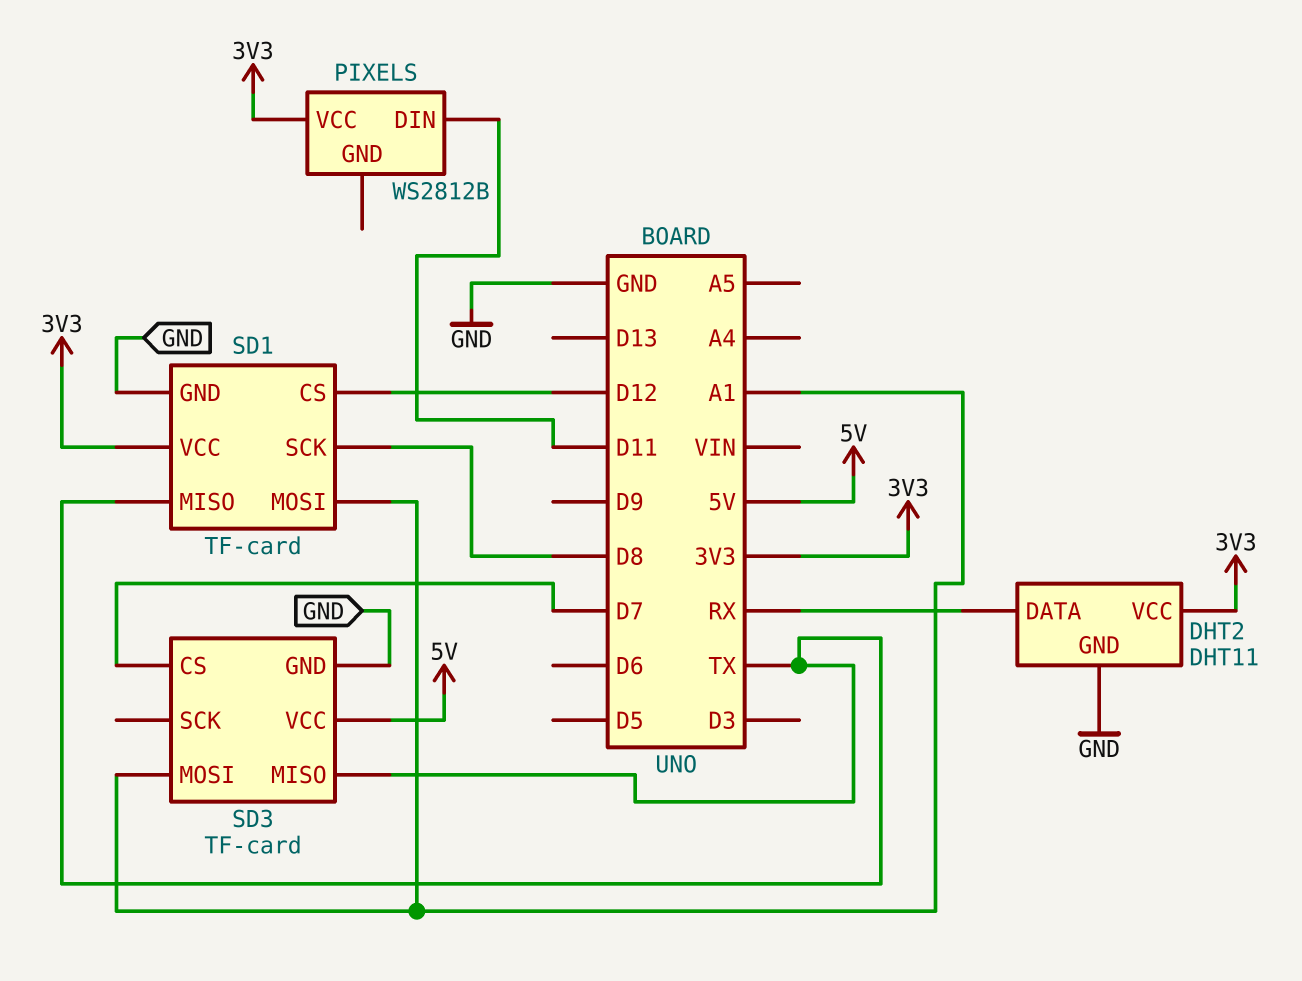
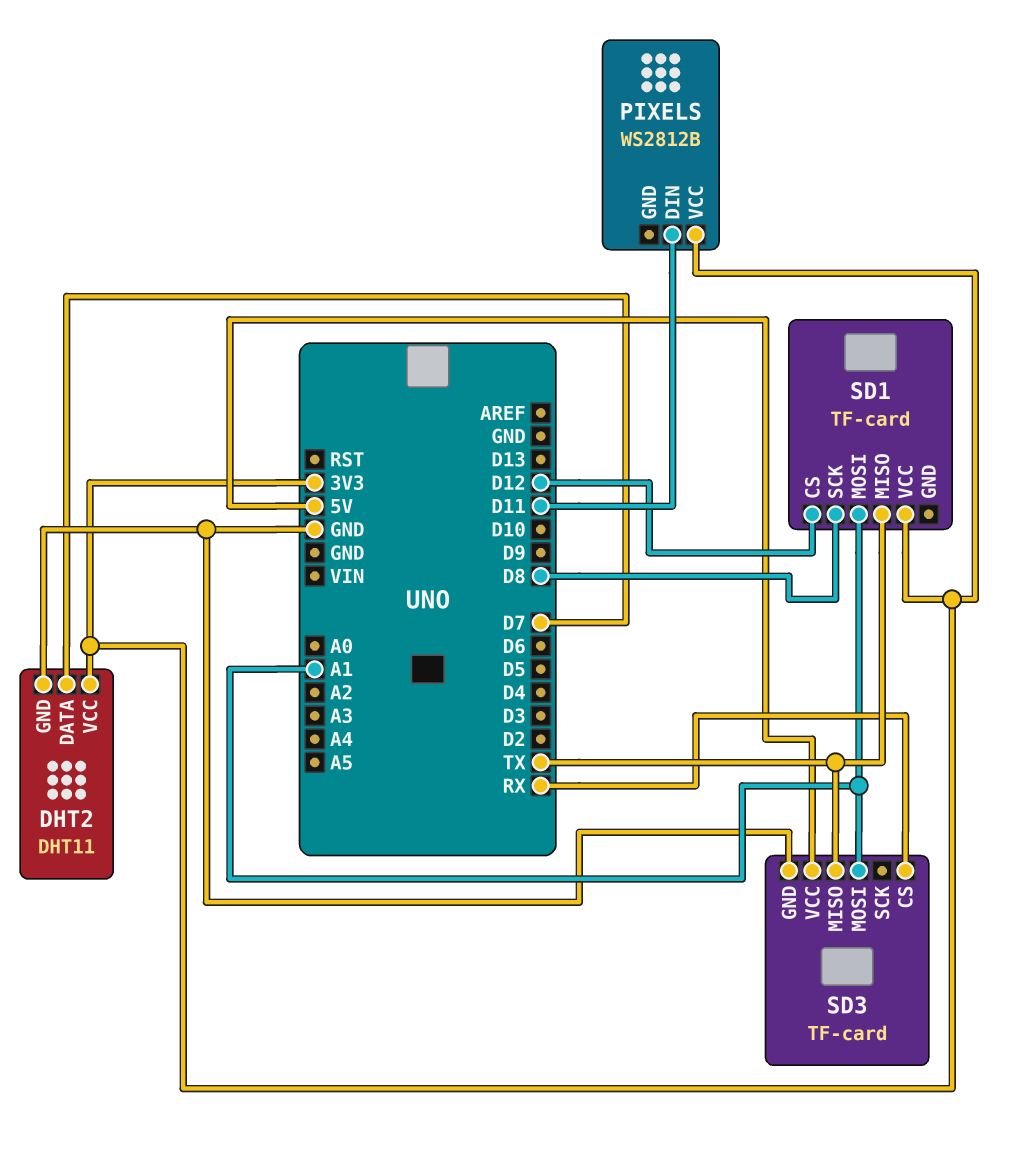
DHT2 pin DATA: RX -> D7
SD1 pin GND: GND -> none
SD3 pin CS: D7 -> RX

